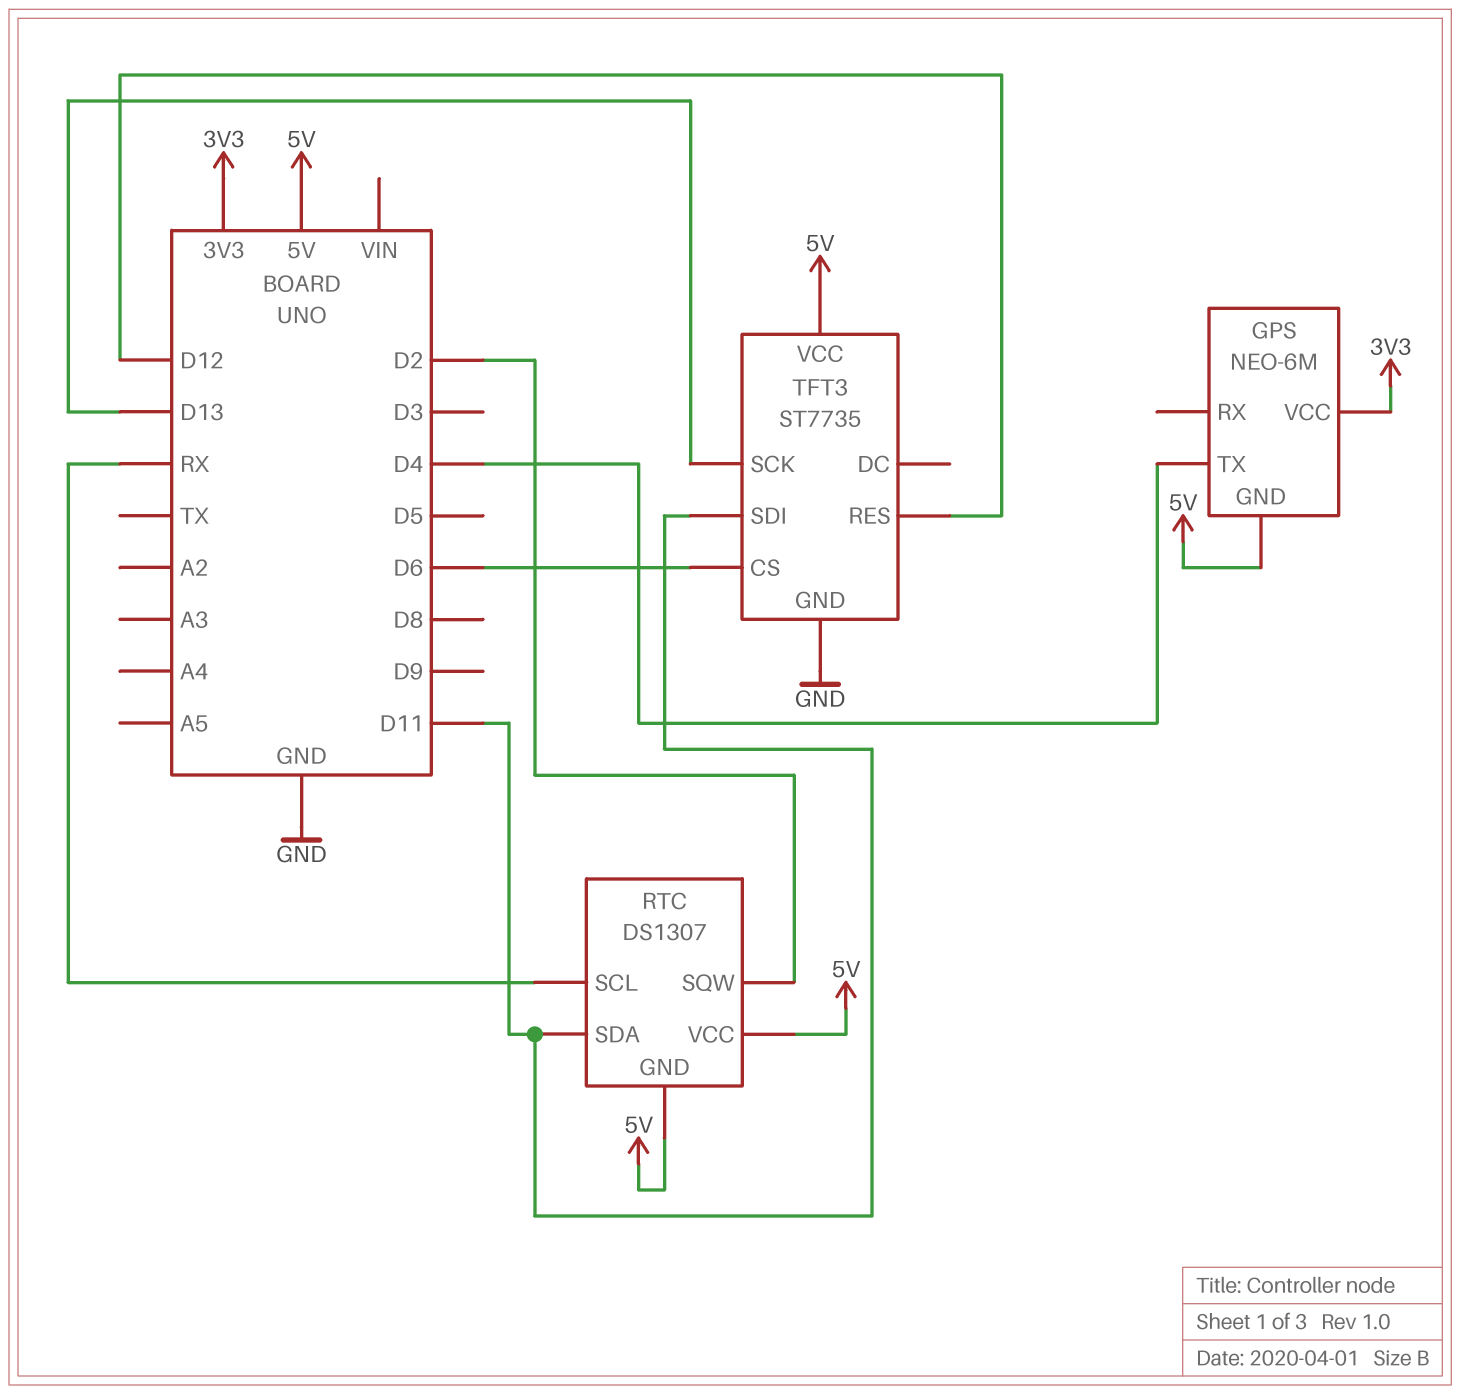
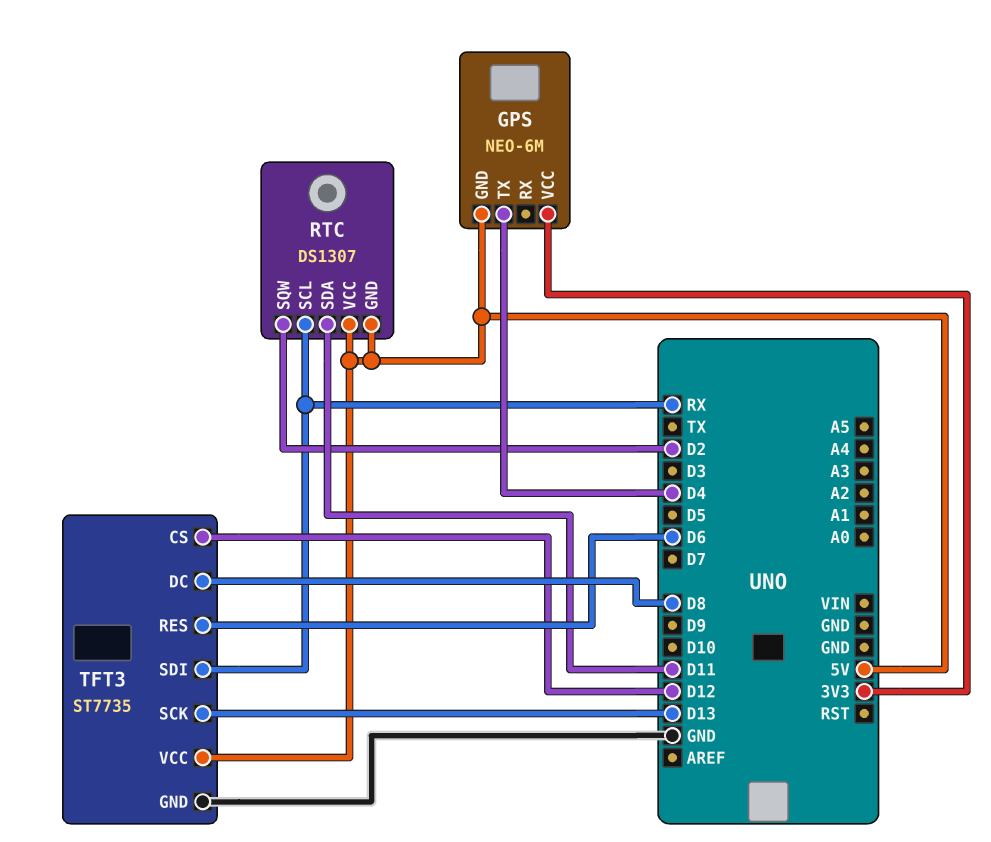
TFT3 pin CS: D6 -> D12
TFT3 pin DC: none -> D8
TFT3 pin RES: D12 -> D6
TFT3 pin SDI: D11 -> RX

